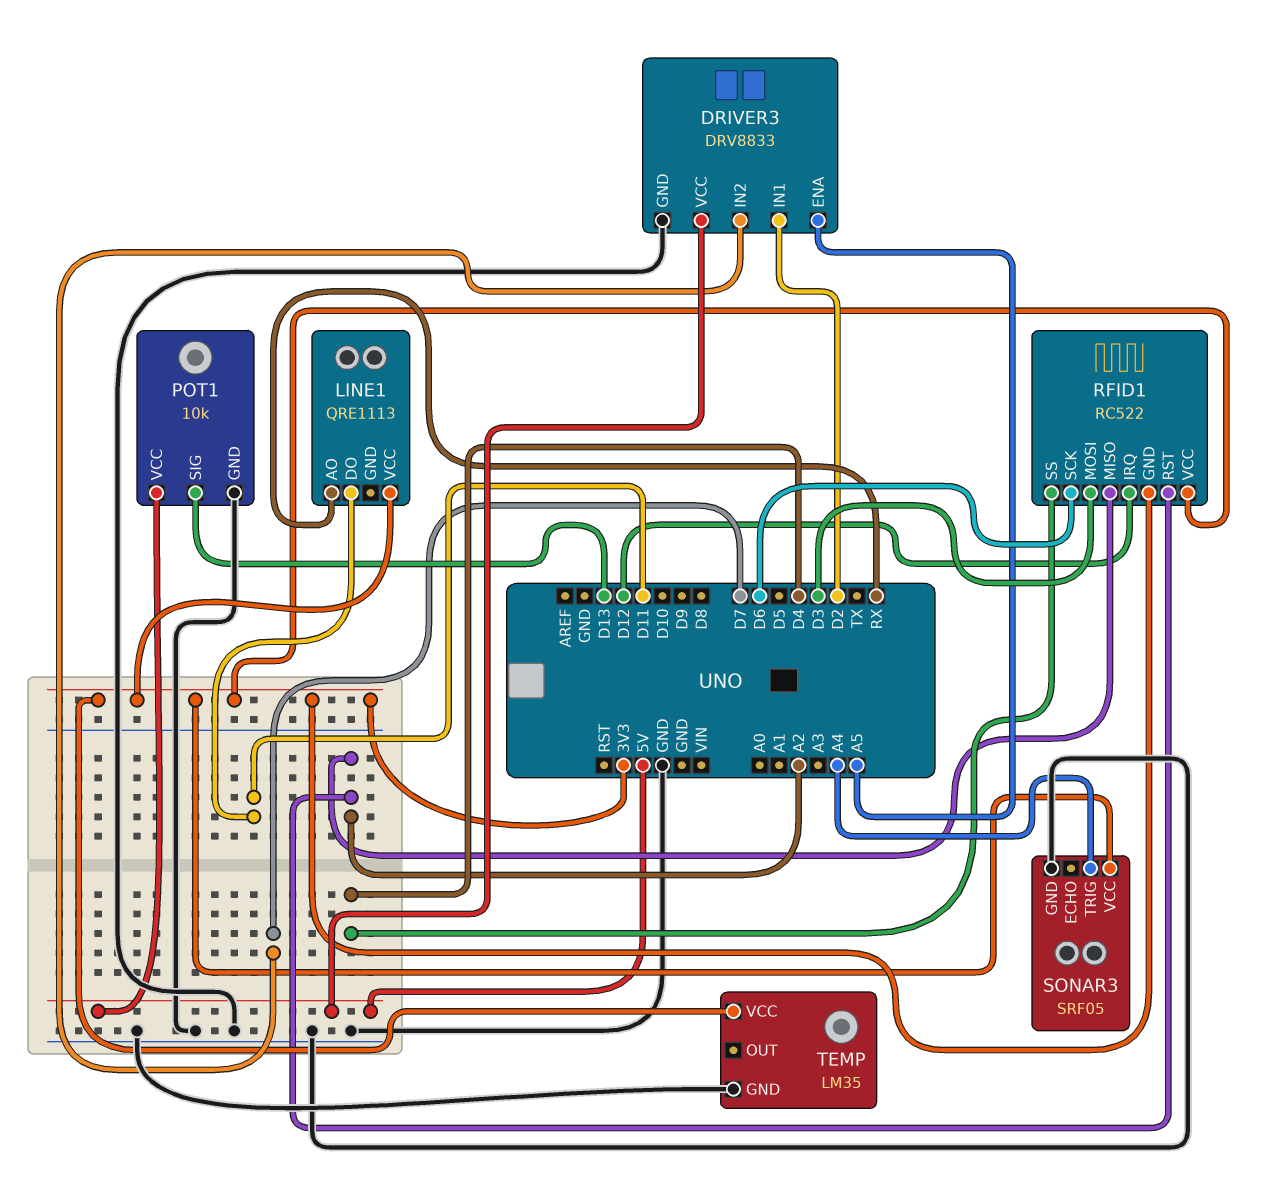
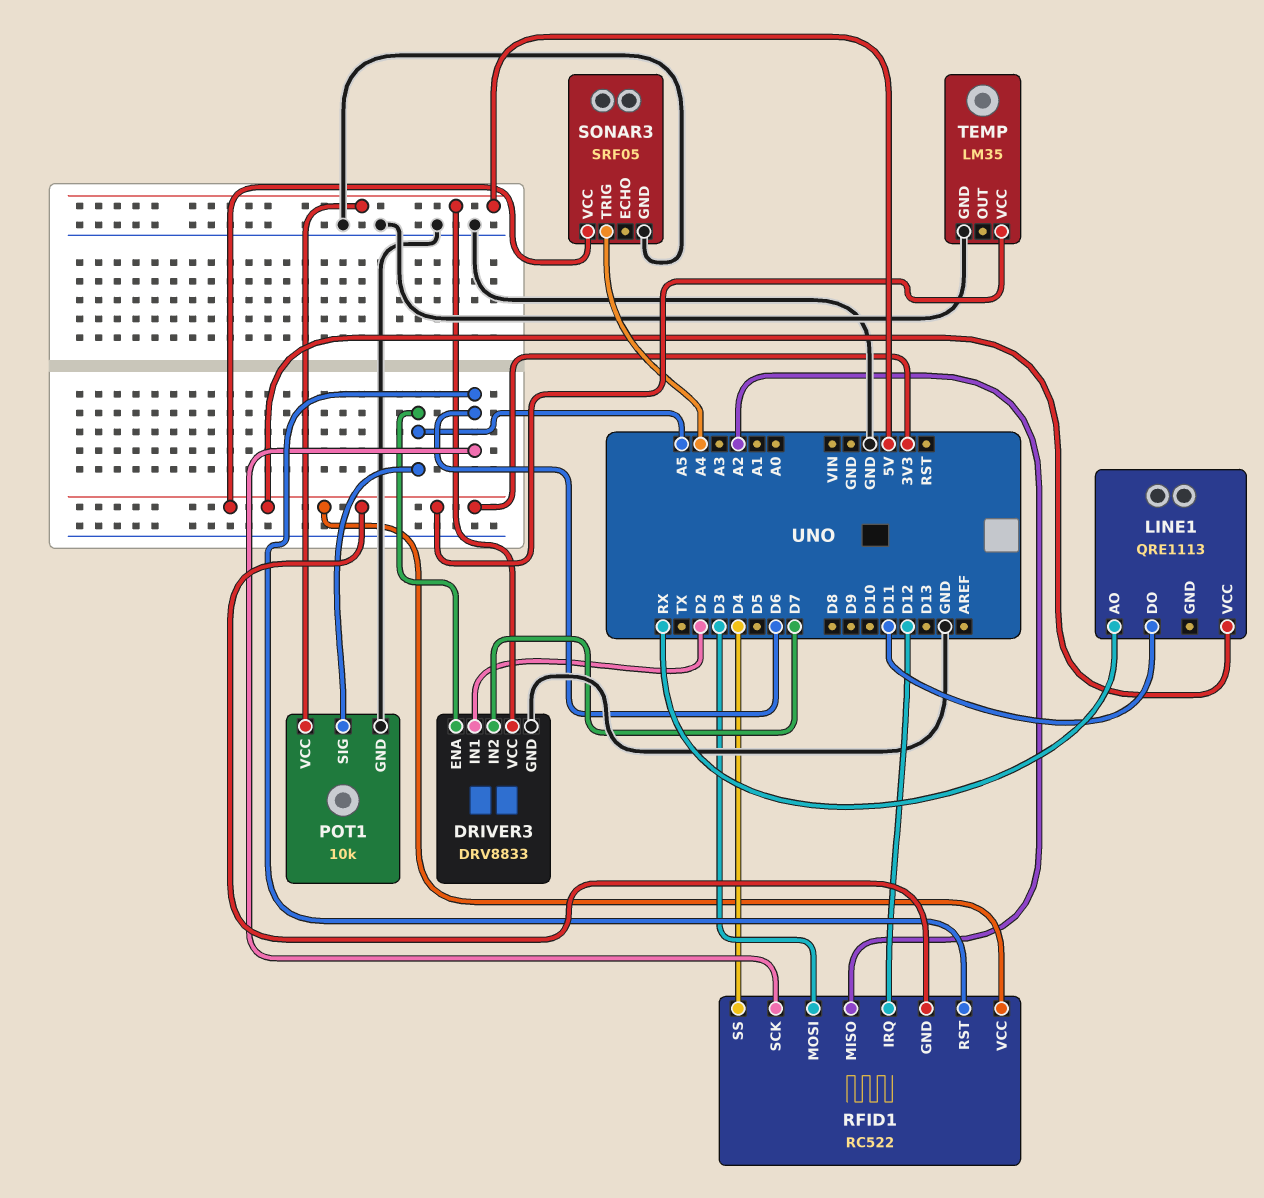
POT1 pin SIG: D13 -> A5
RFID1 pin RST: A2 -> D6

